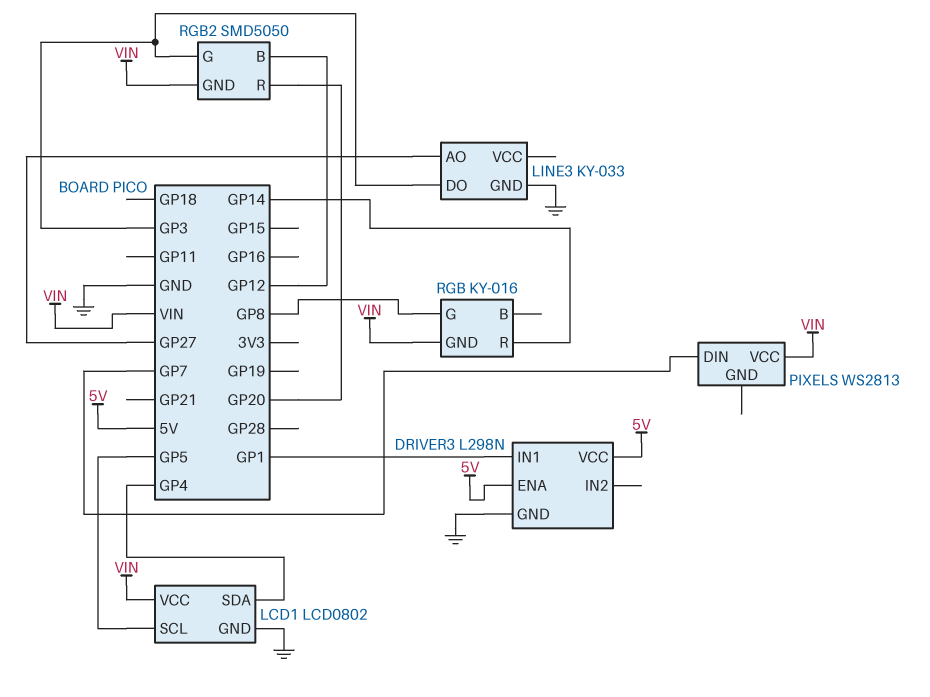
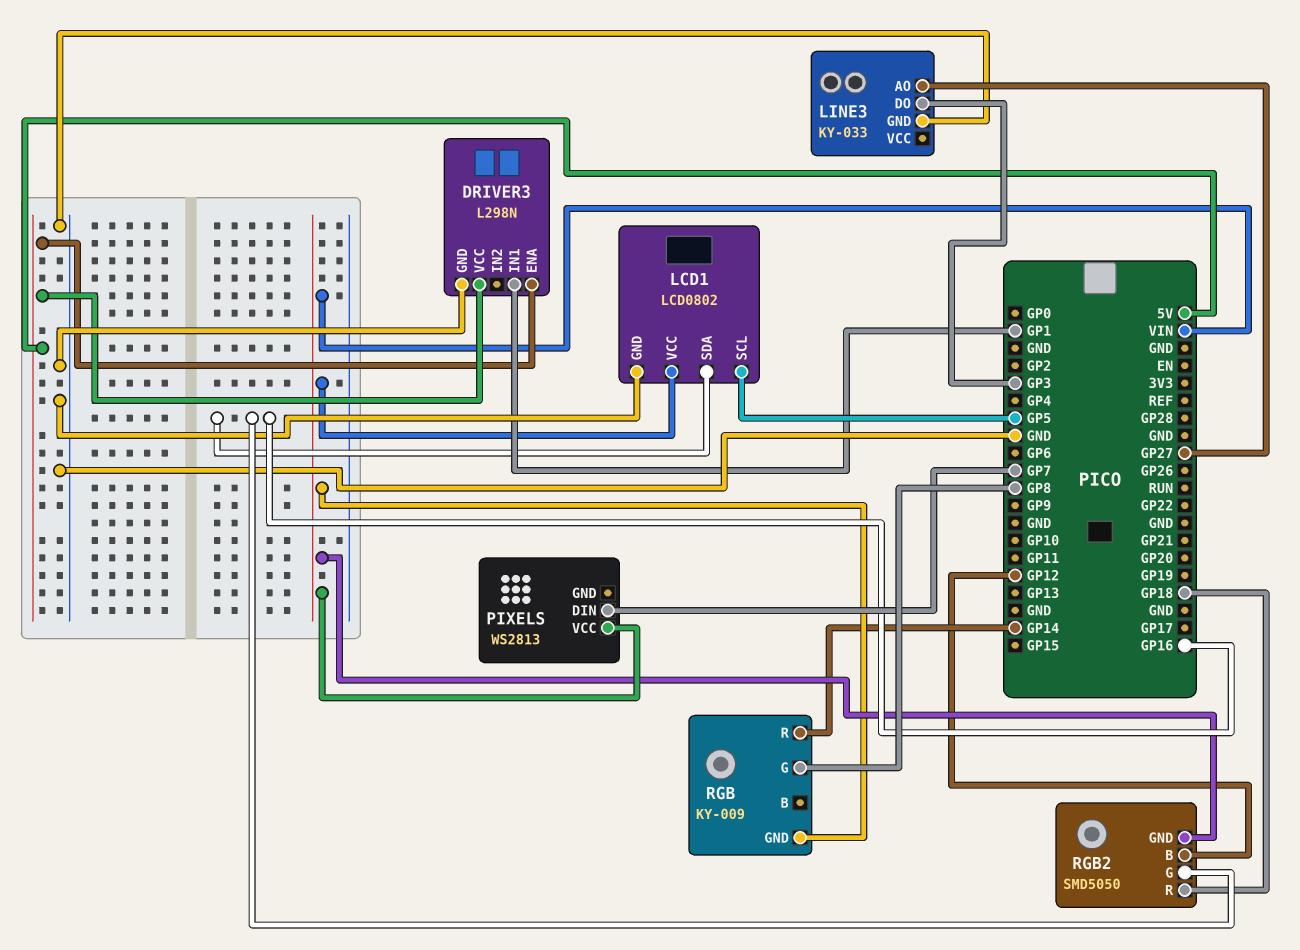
LCD1 pin SDA: GP4 -> GP16
RGB: KY-016 -> KY-009
RGB2 pin G: GP3 -> GP16
RGB2 pin R: GP20 -> GP18

